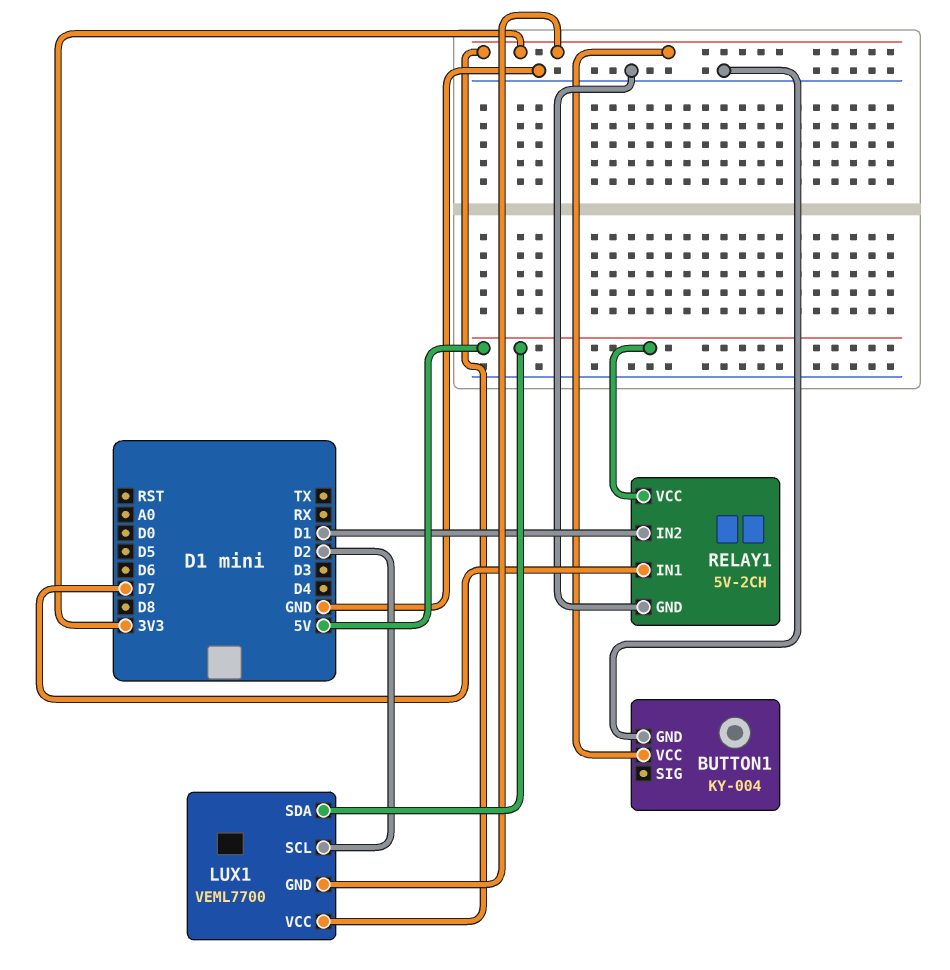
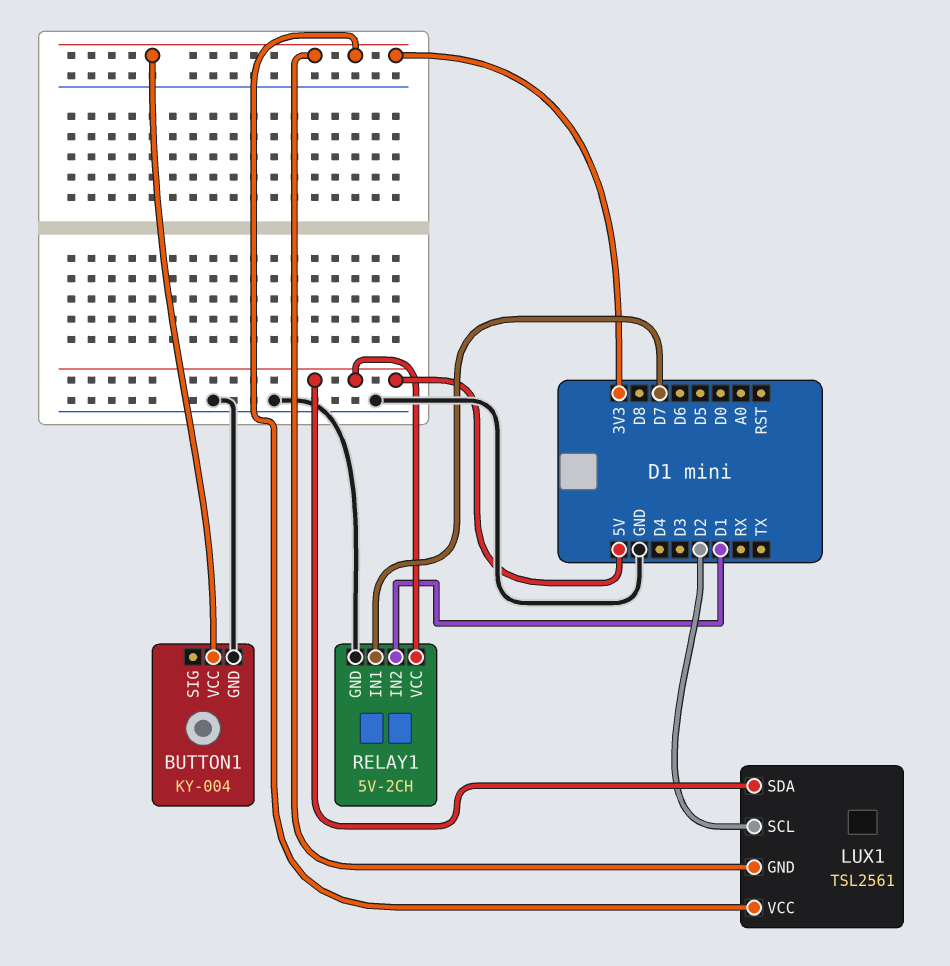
LUX1: VEML7700 -> TSL2561

